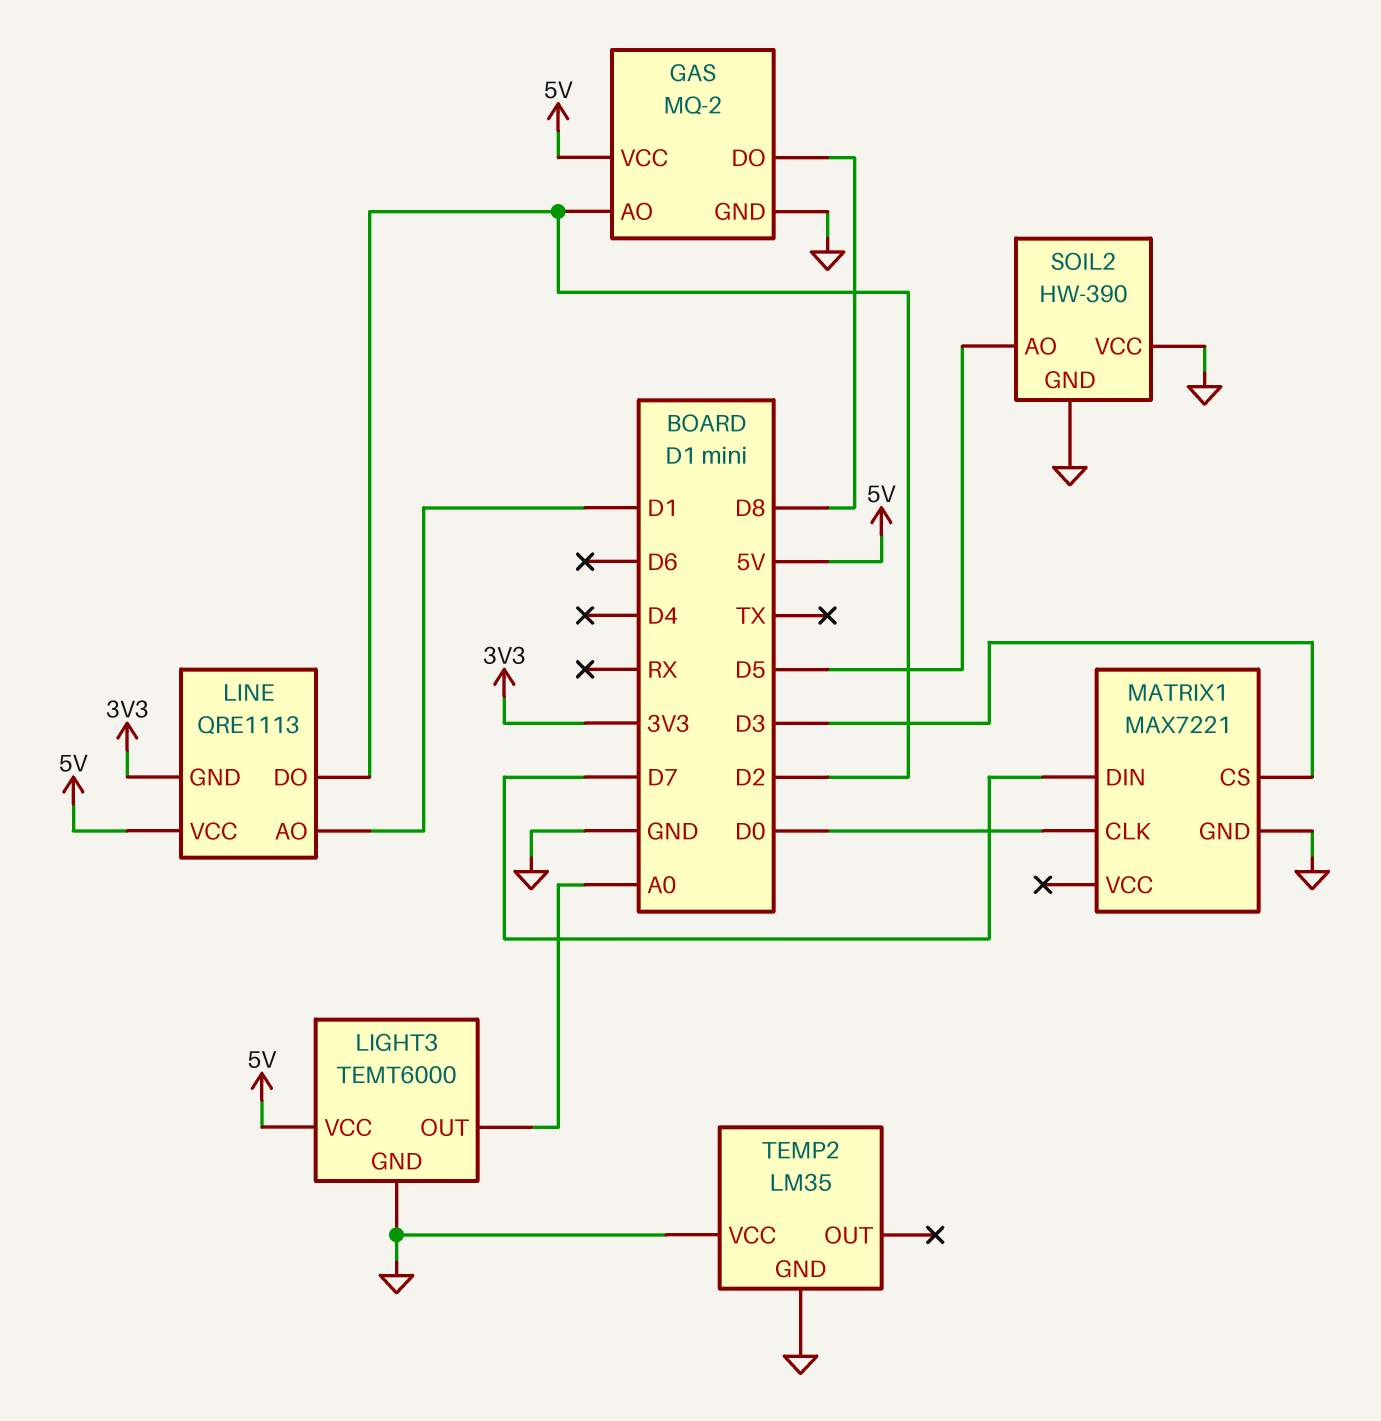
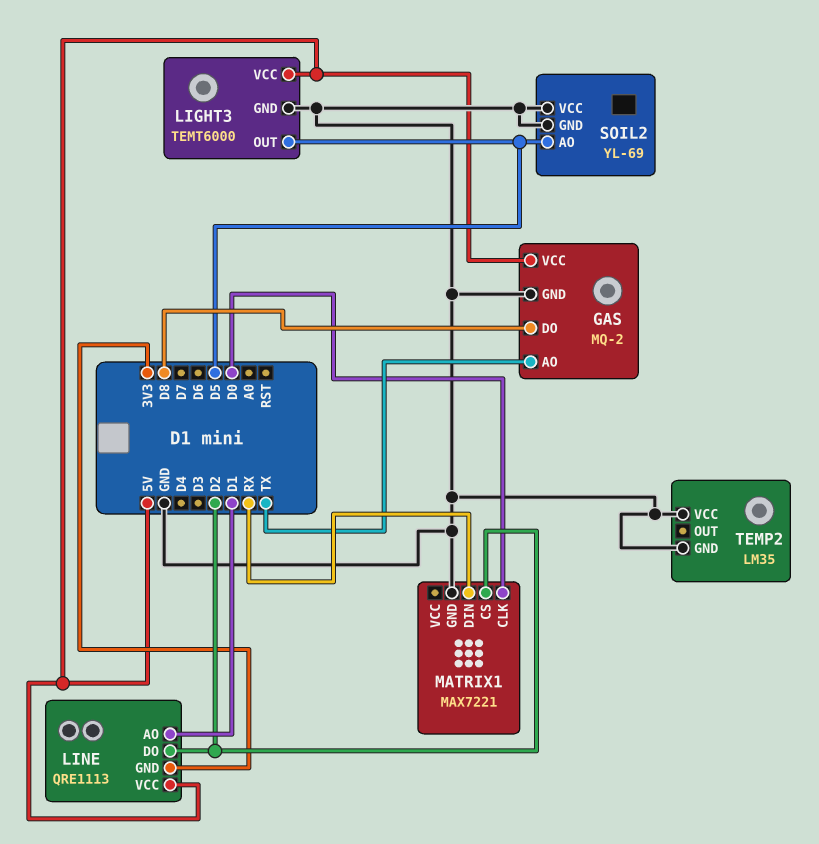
GAS pin AO: D2 -> TX
LIGHT3 pin OUT: A0 -> D5
MATRIX1 pin CS: D3 -> D2
MATRIX1 pin DIN: D7 -> RX
SOIL2: HW-390 -> YL-69

